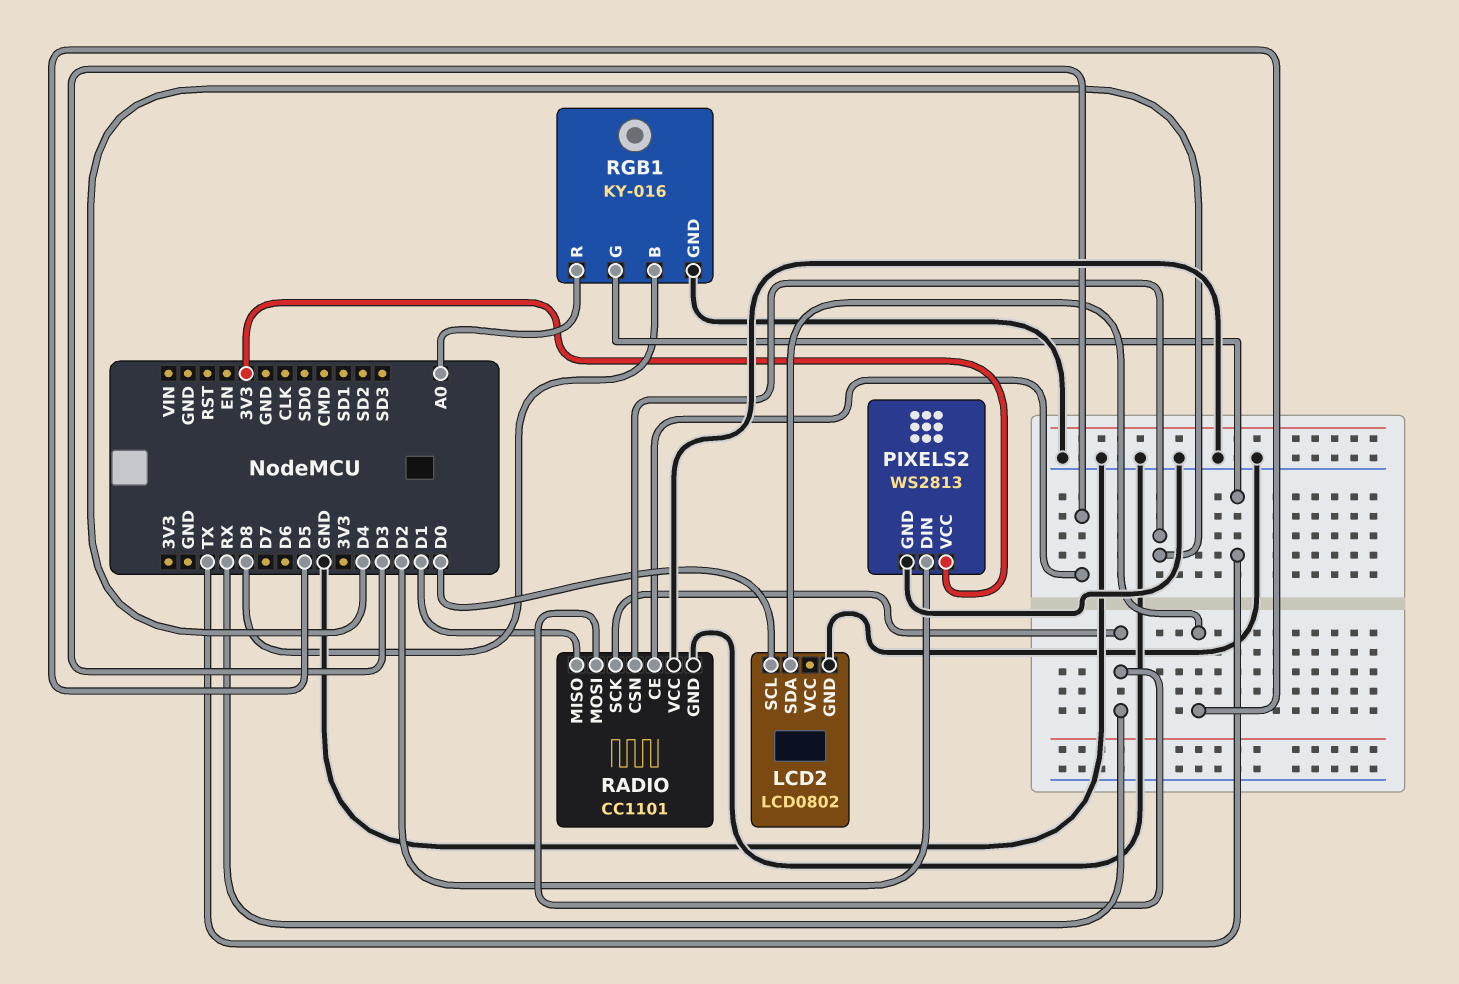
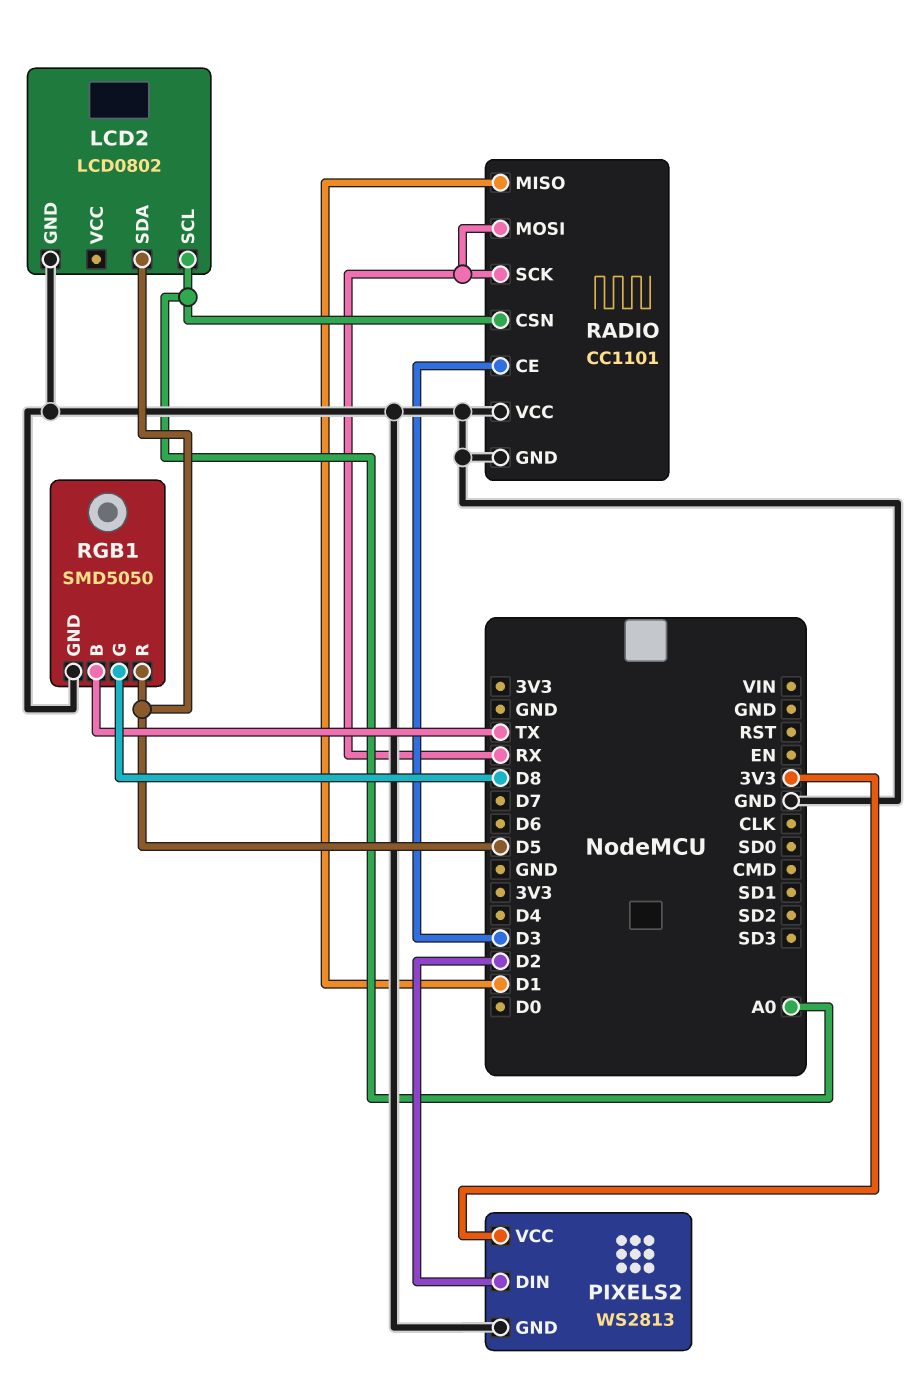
LCD2 pin SCL: D0 -> A0
RADIO pin CSN: D4 -> A0
RGB1: KY-016 -> SMD5050
RGB1 pin B: D8 -> TX
RGB1 pin G: TX -> D8
RGB1 pin R: A0 -> D5

